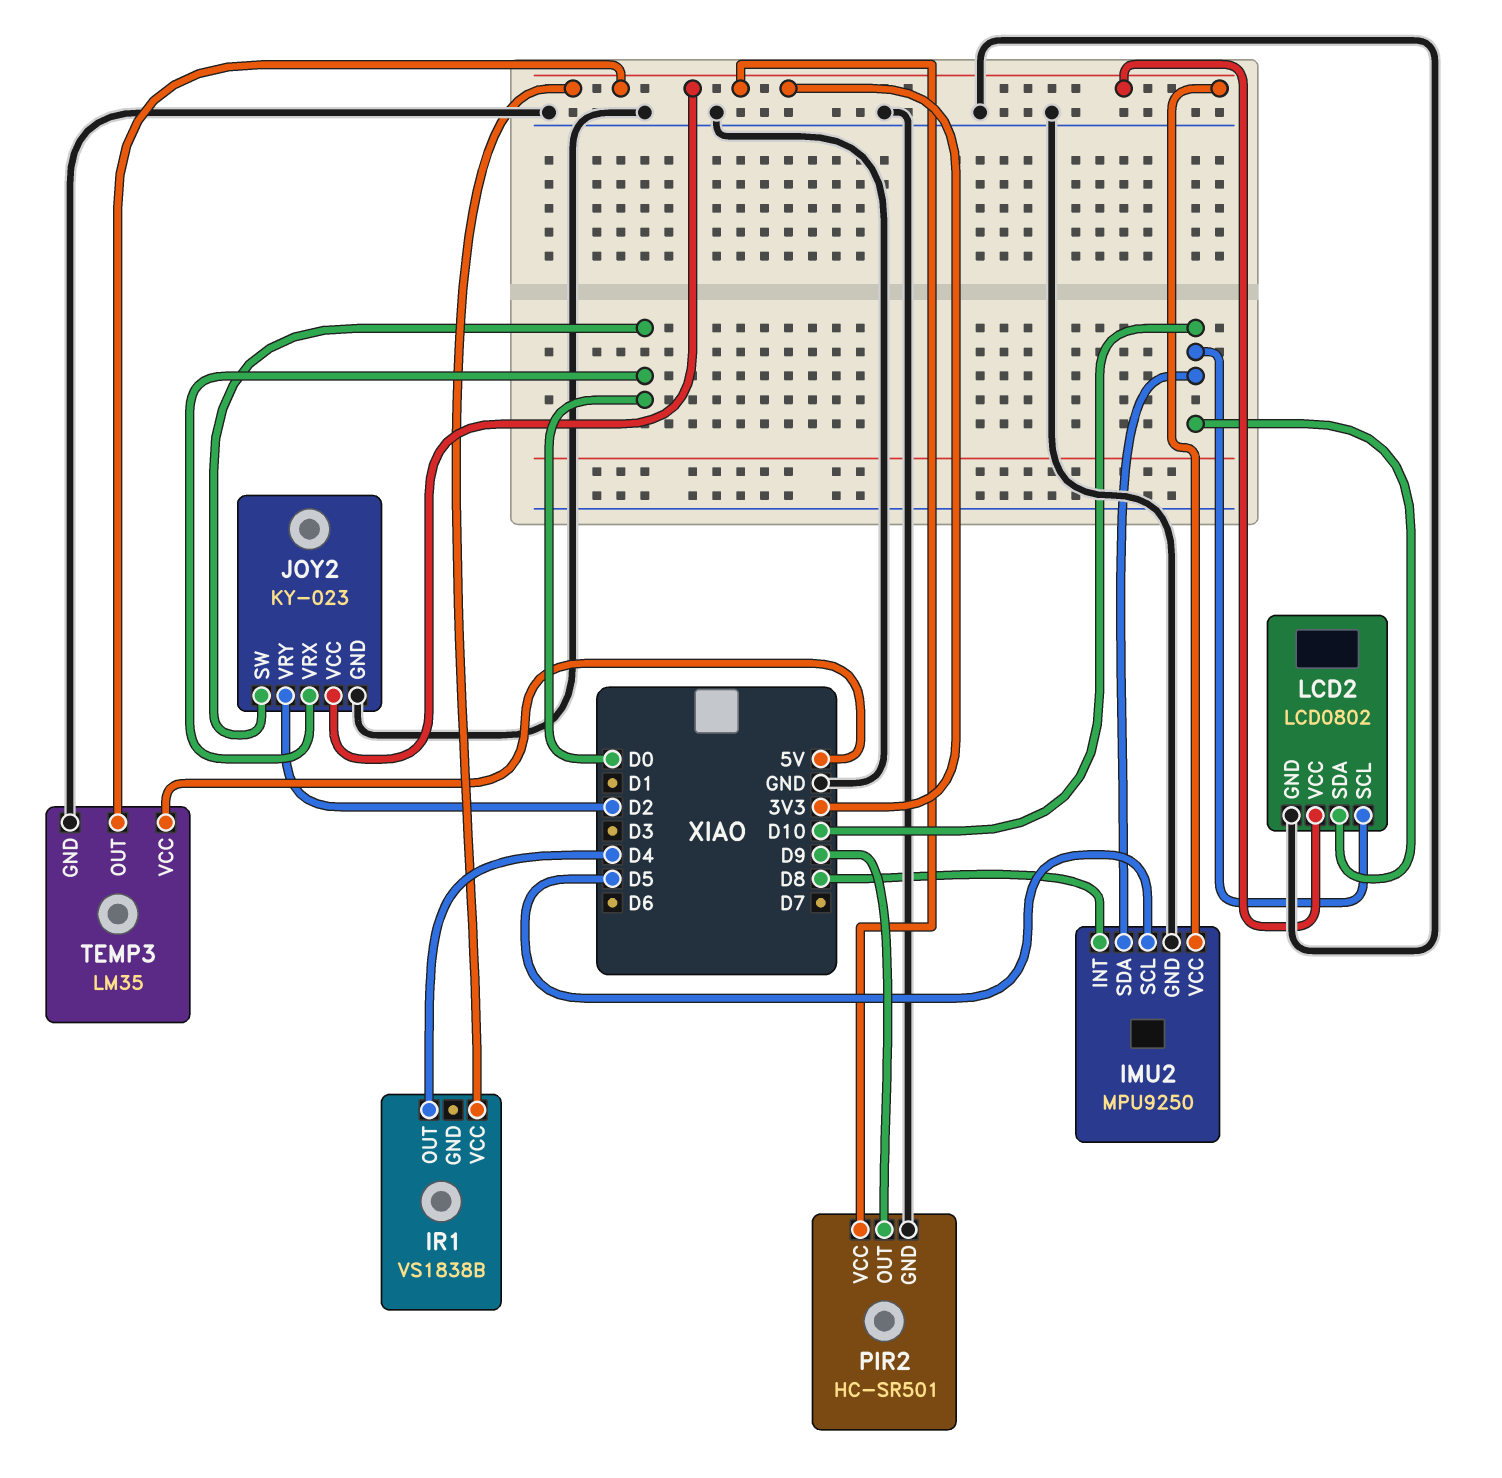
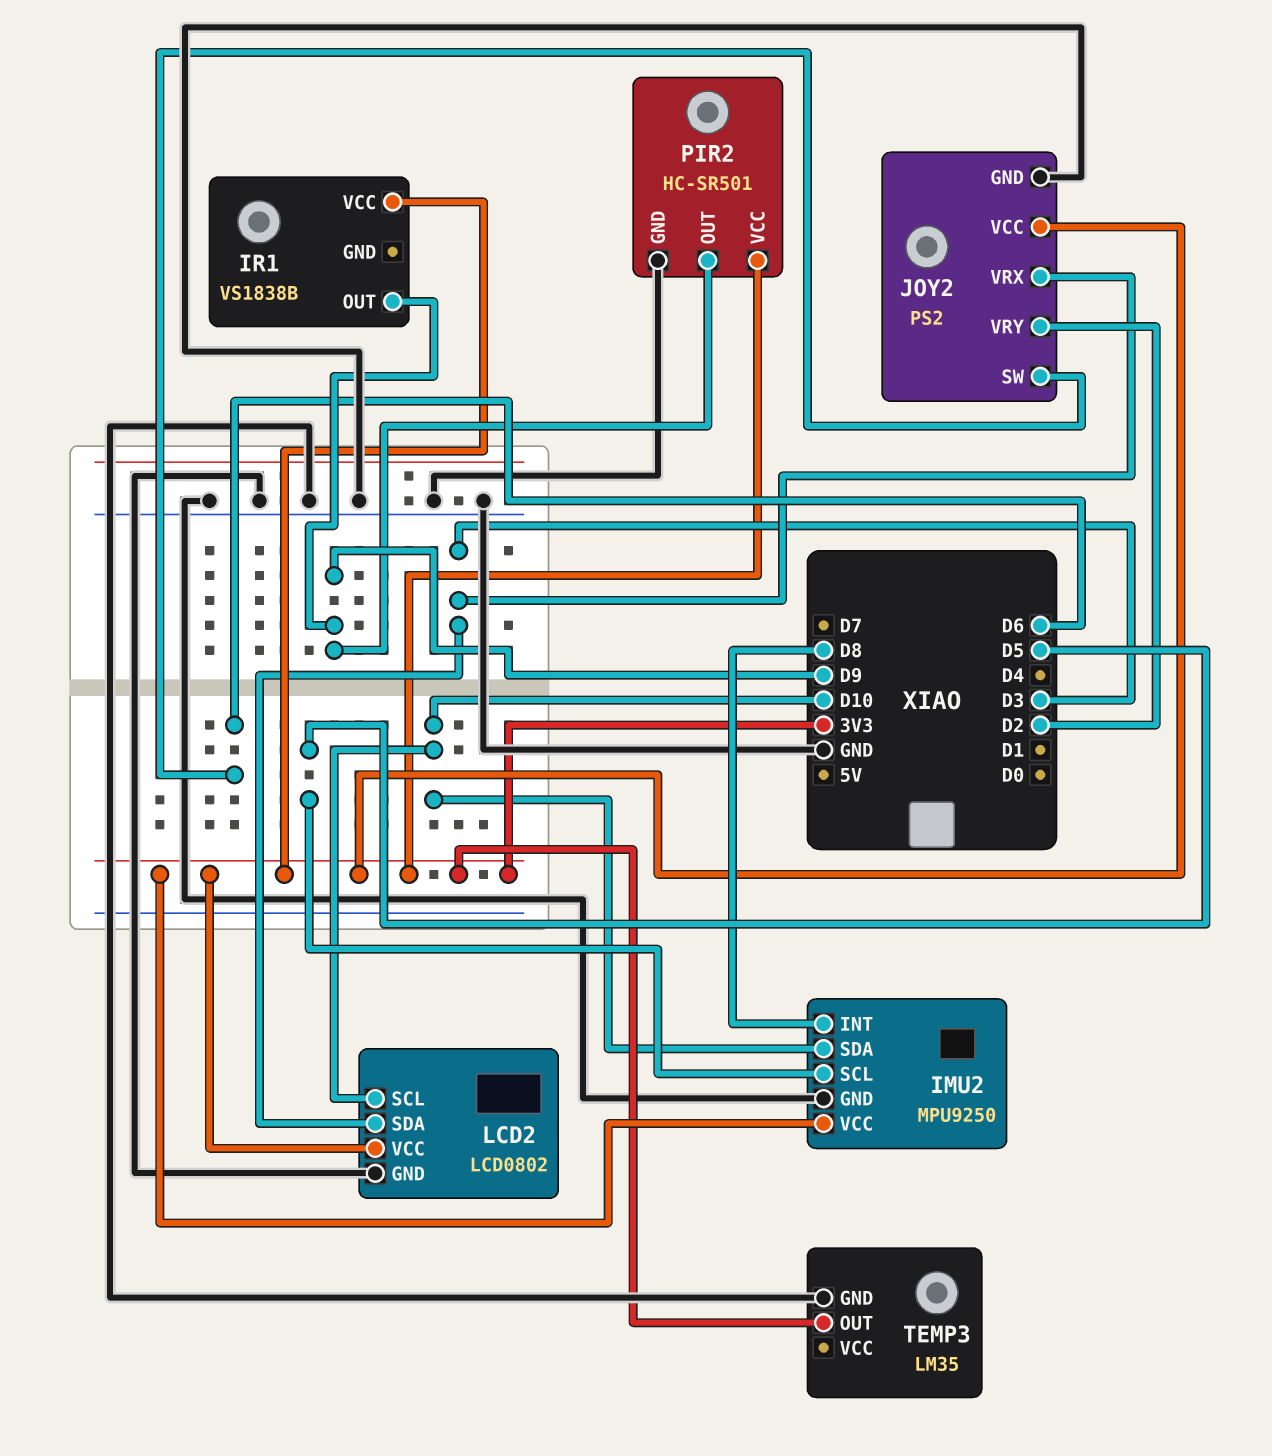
IR1 pin OUT: D4 -> D9
JOY2: KY-023 -> PS2
JOY2 pin SW: D0 -> D6
JOY2 pin VRX: D0 -> D3
LCD2 pin SDA: D10 -> D3
TEMP3 pin VCC: 5V -> none

